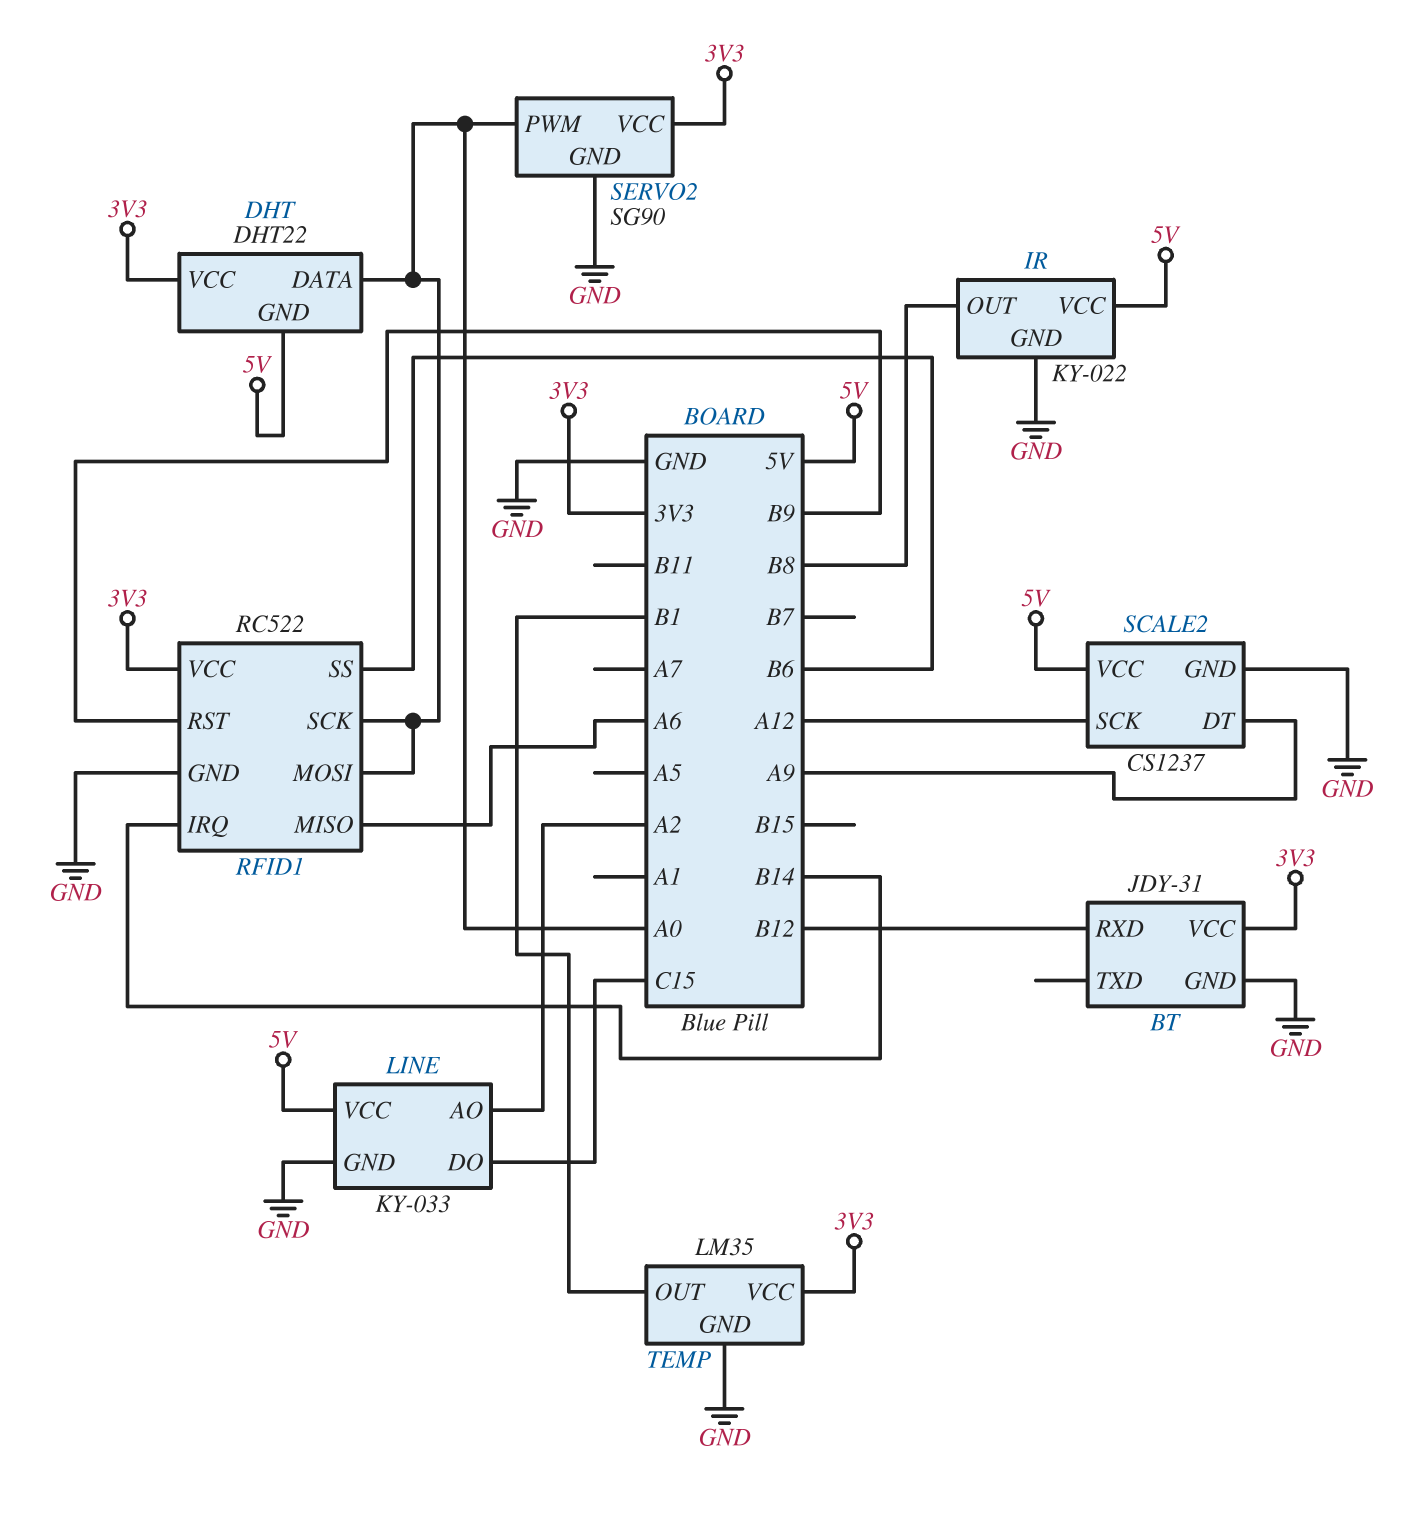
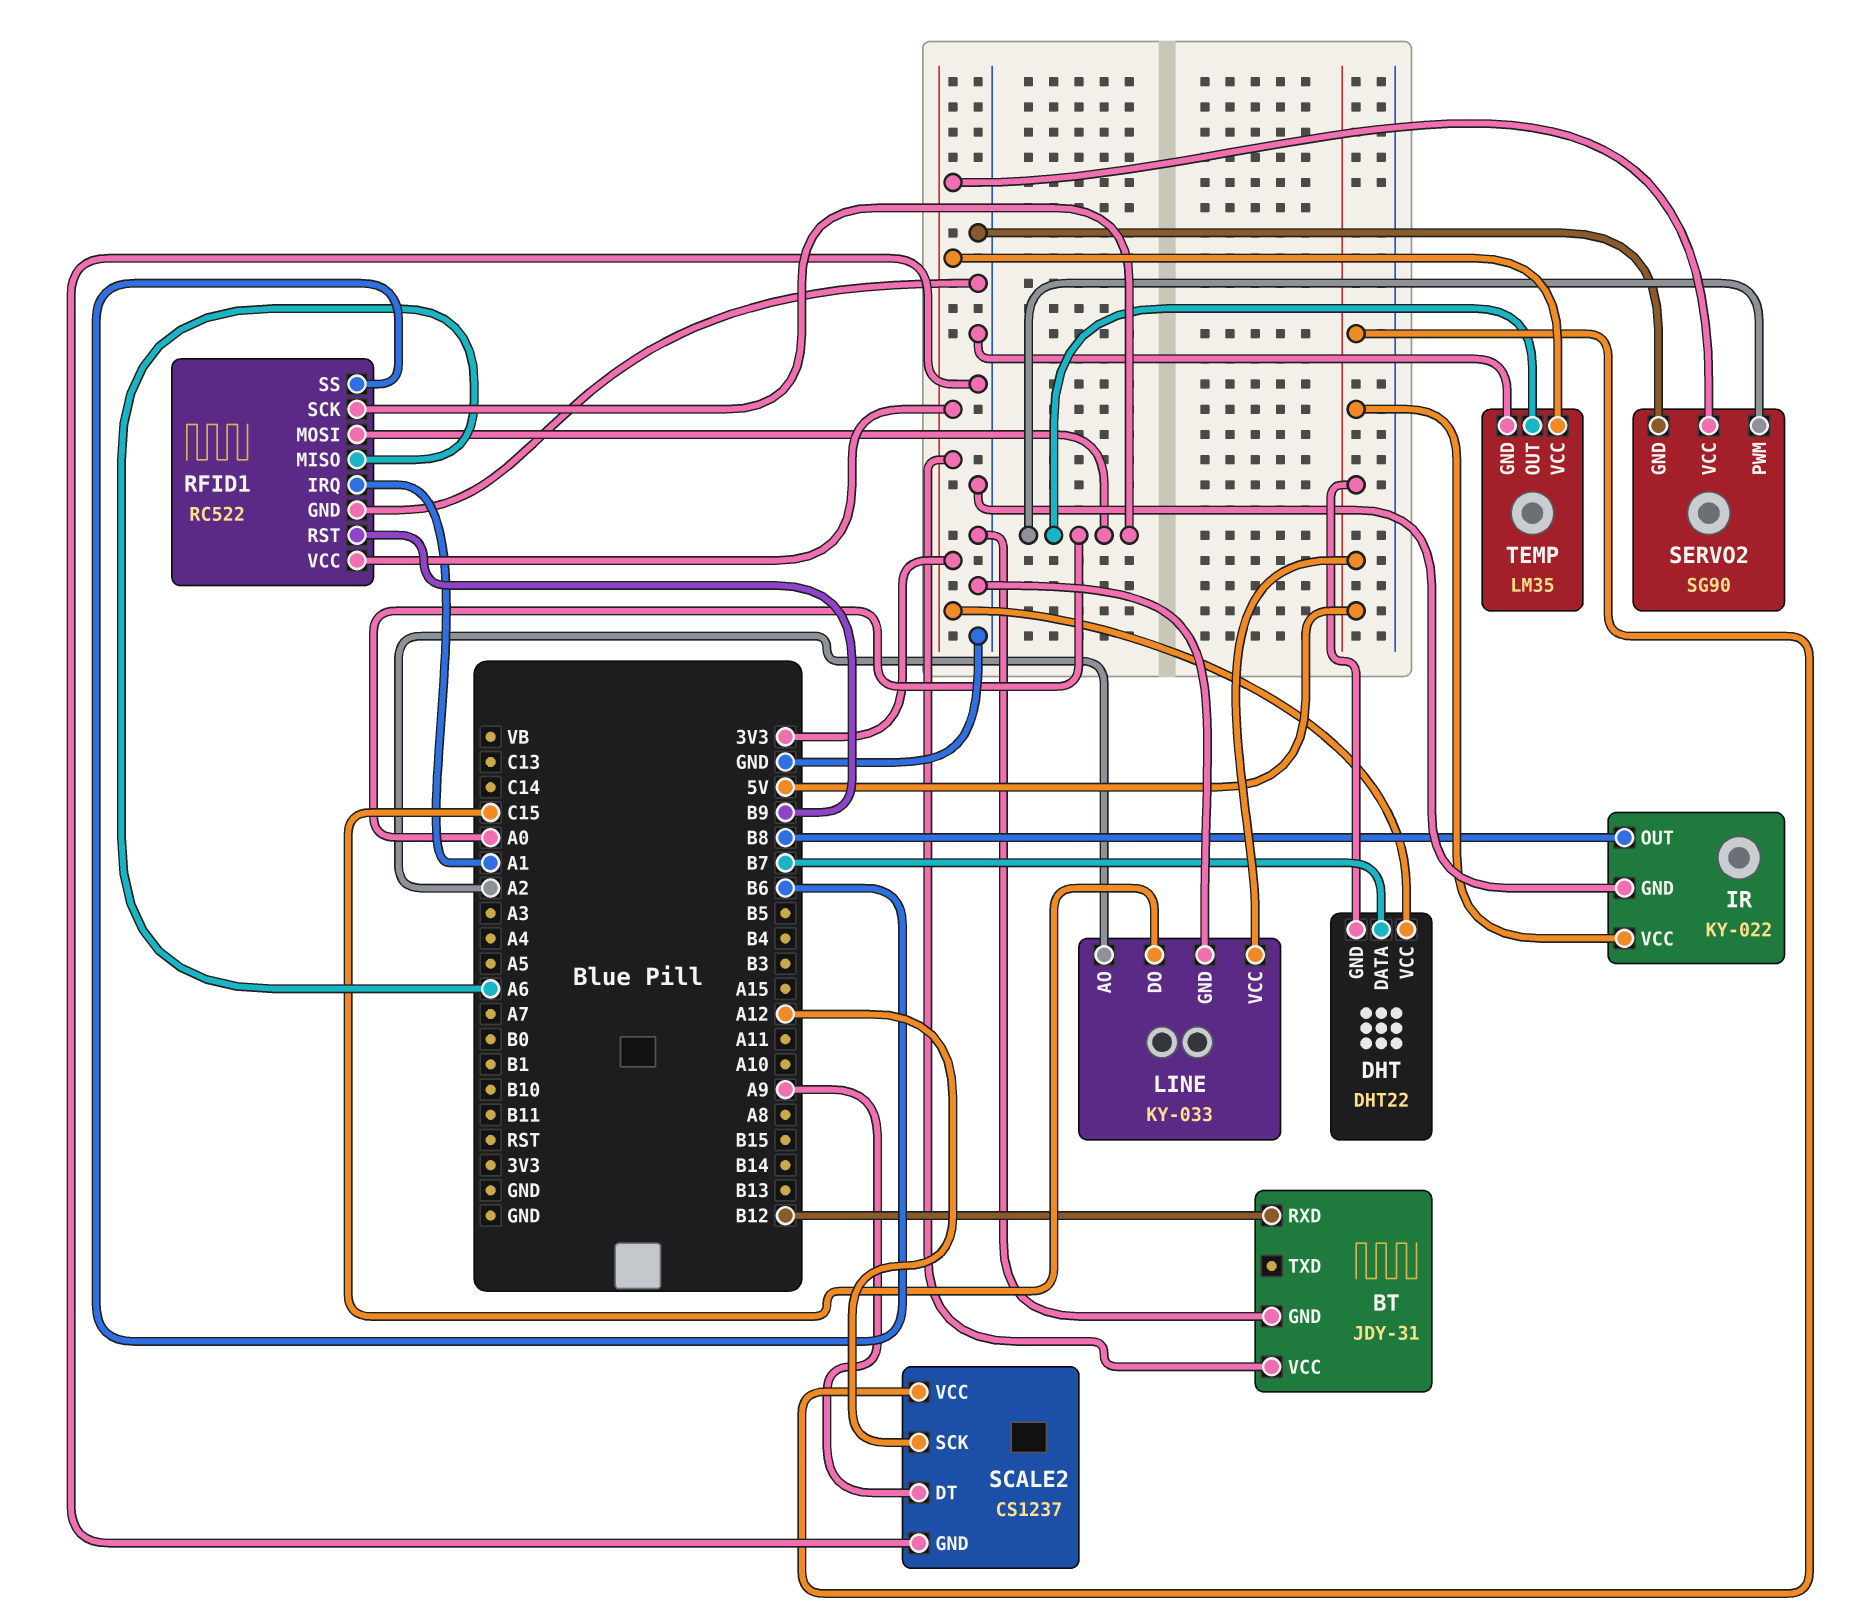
DHT pin DATA: A0 -> B7
RFID1 pin IRQ: B14 -> A1
TEMP pin OUT: B1 -> A0

